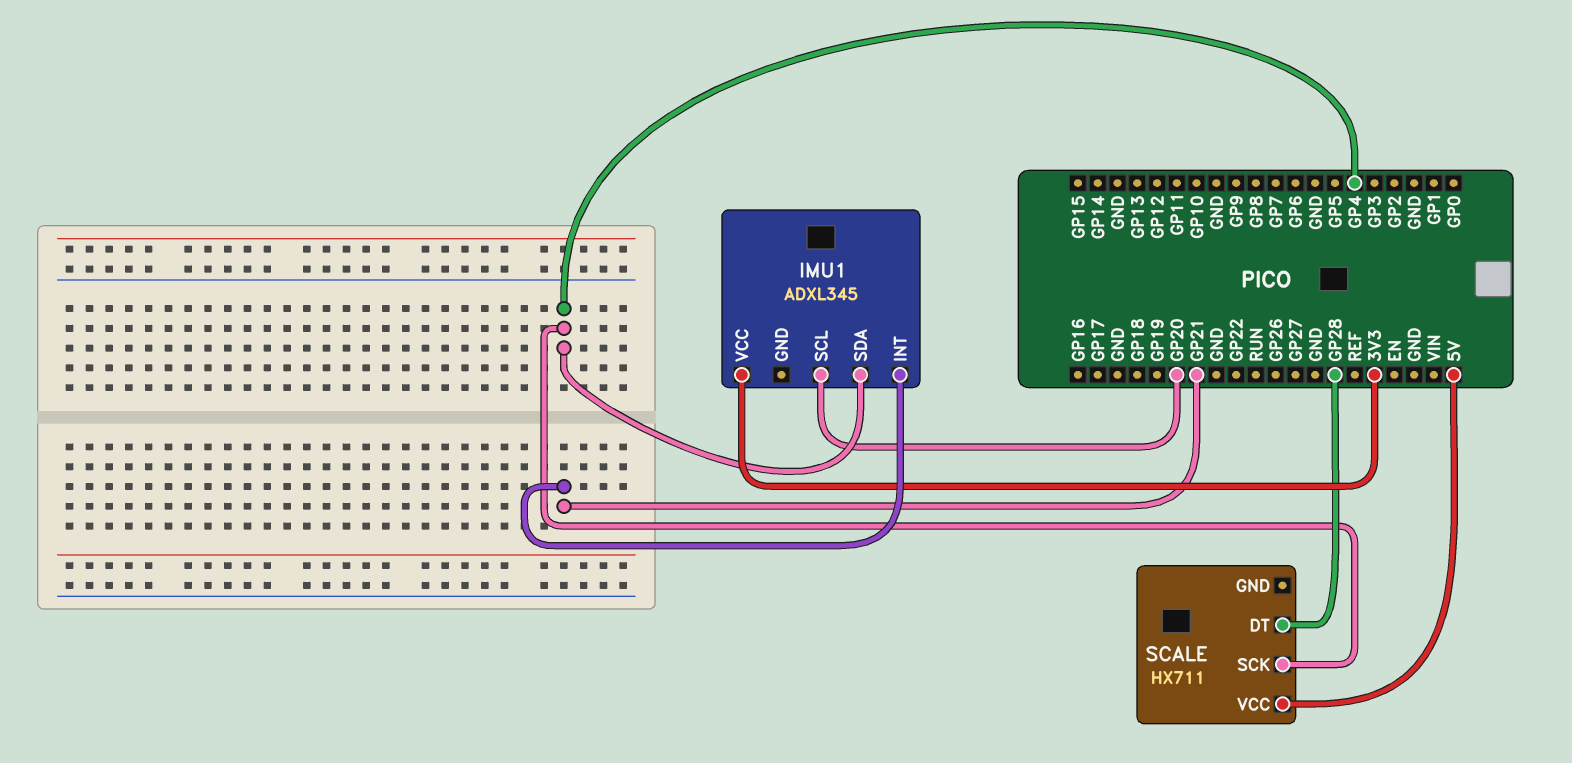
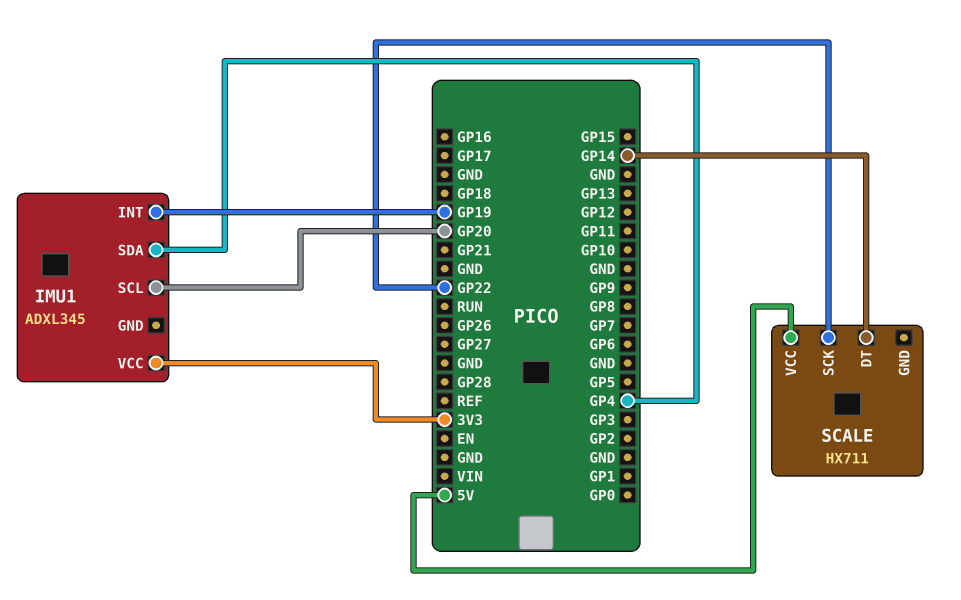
IMU1 pin INT: GP21 -> GP19
SCALE pin DT: GP28 -> GP14
SCALE pin SCK: GP4 -> GP22

